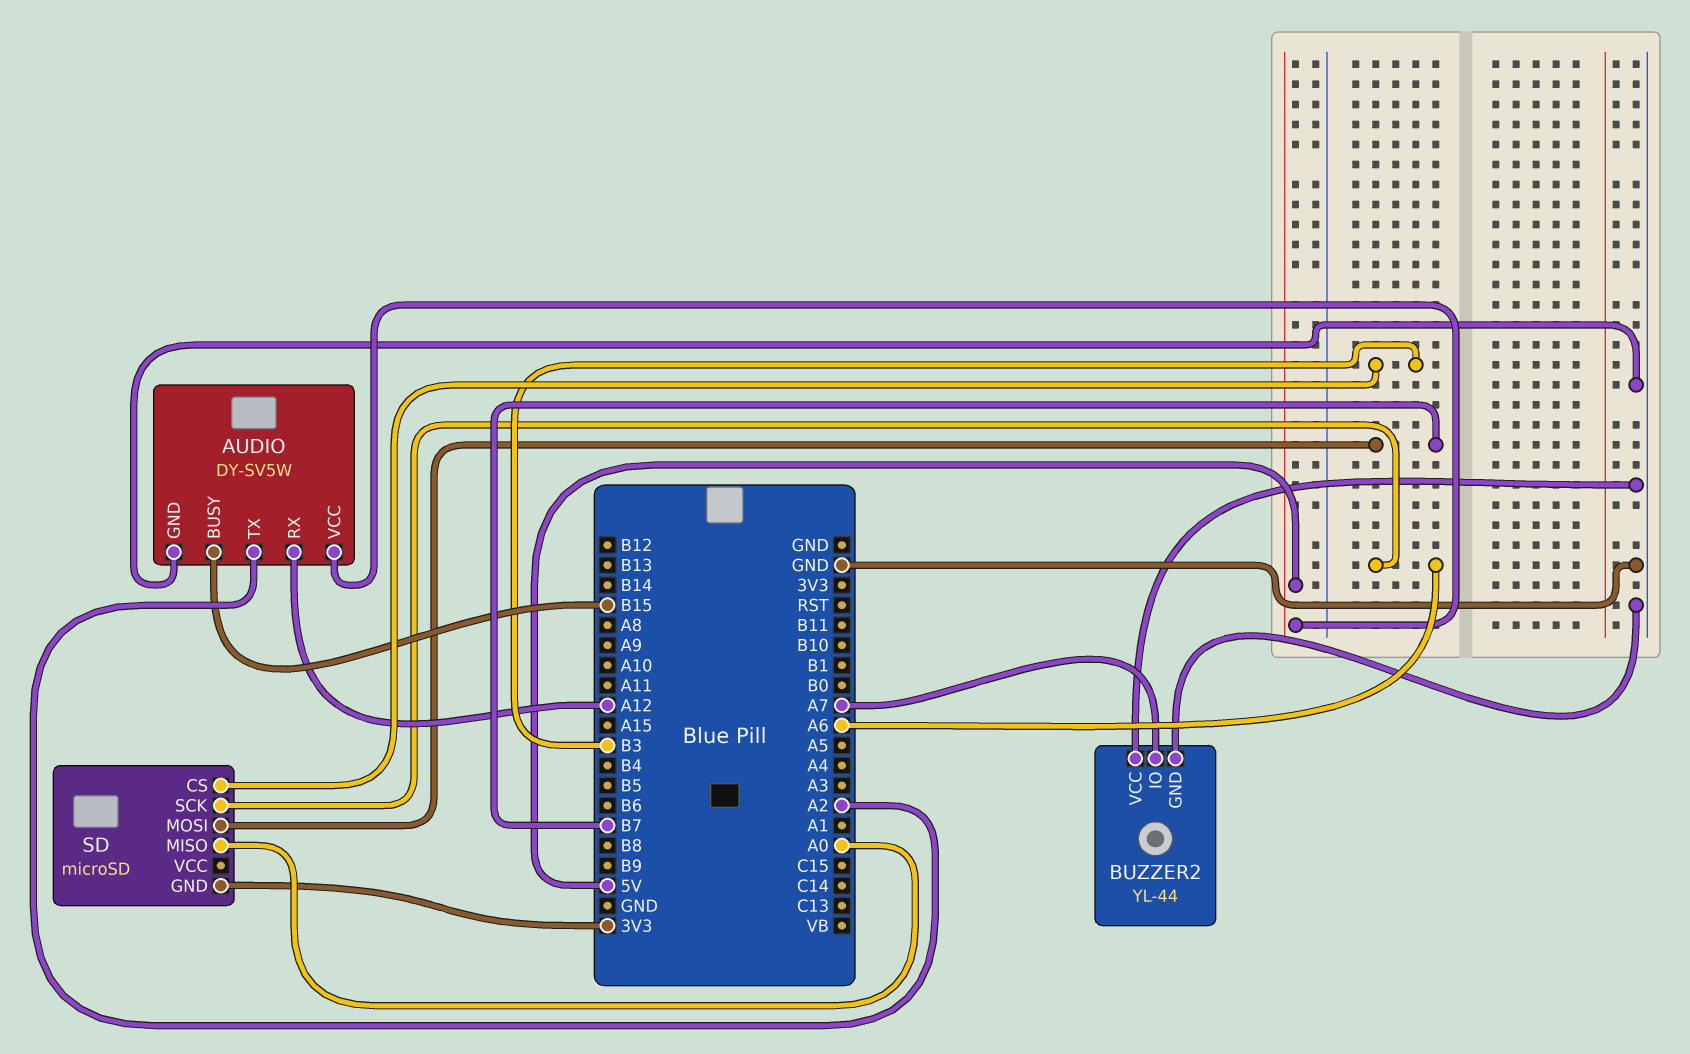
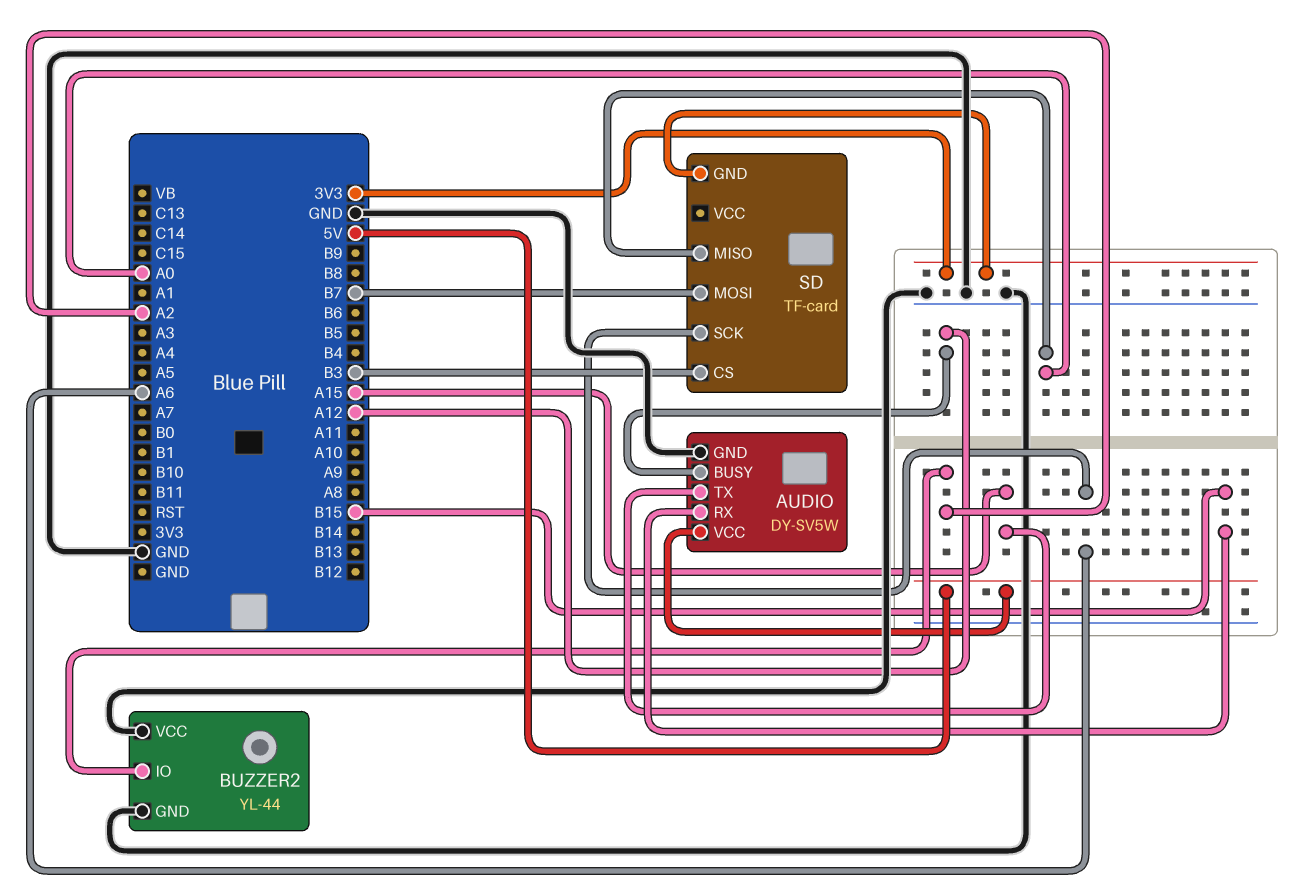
AUDIO pin BUSY: B15 -> A12
AUDIO pin RX: A12 -> B15
AUDIO pin TX: A2 -> A15
BUZZER2 pin IO: A7 -> A2
SD: microSD -> TF-card

